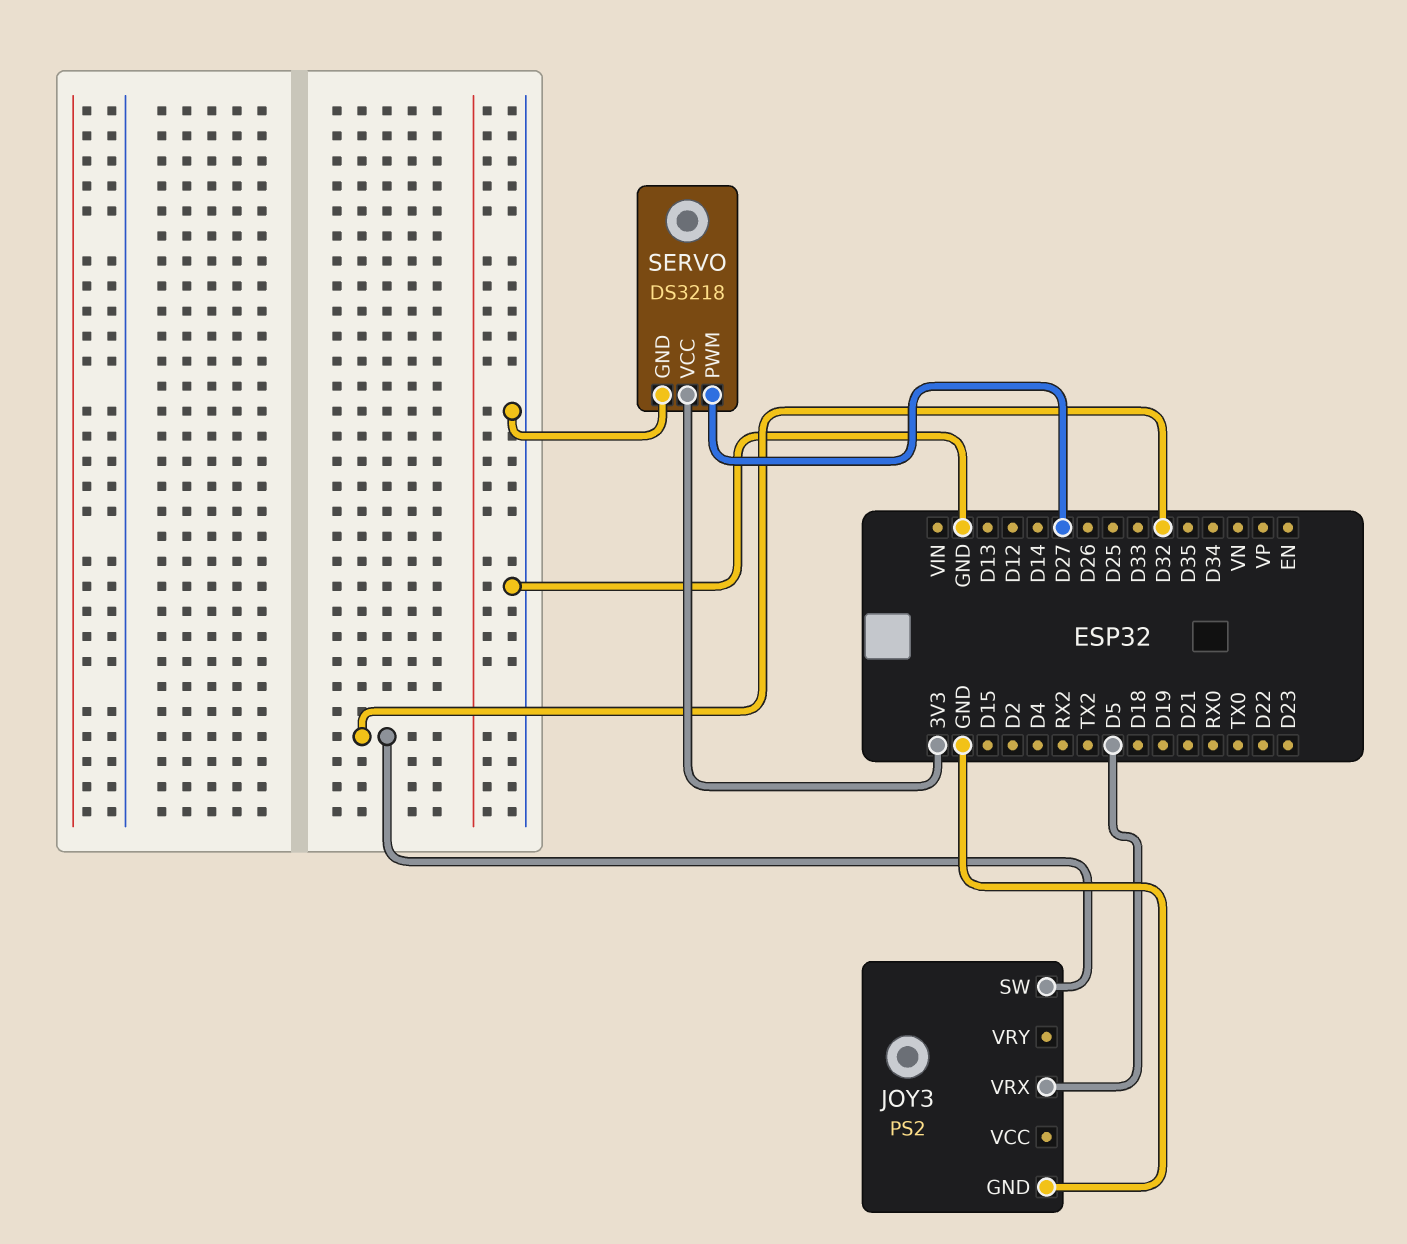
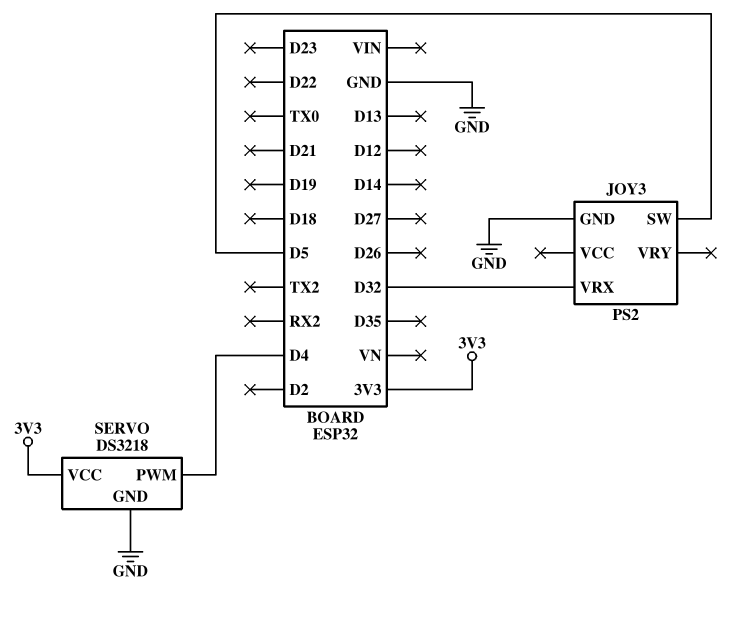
JOY3 pin SW: D32 -> D5
JOY3 pin VRX: D5 -> D32
SERVO pin PWM: D27 -> D4

